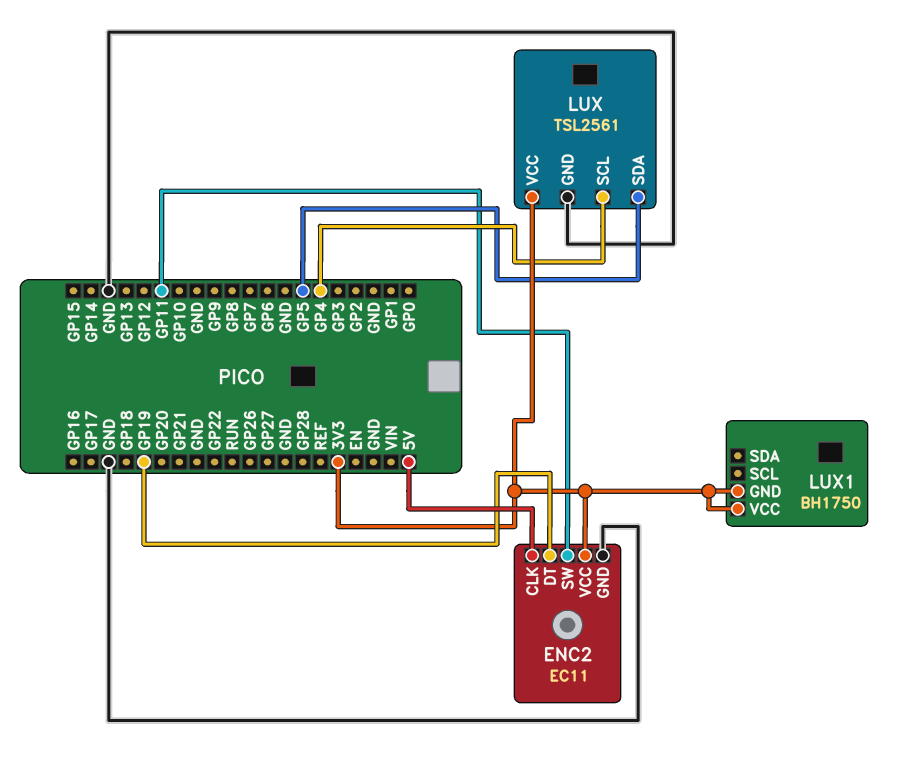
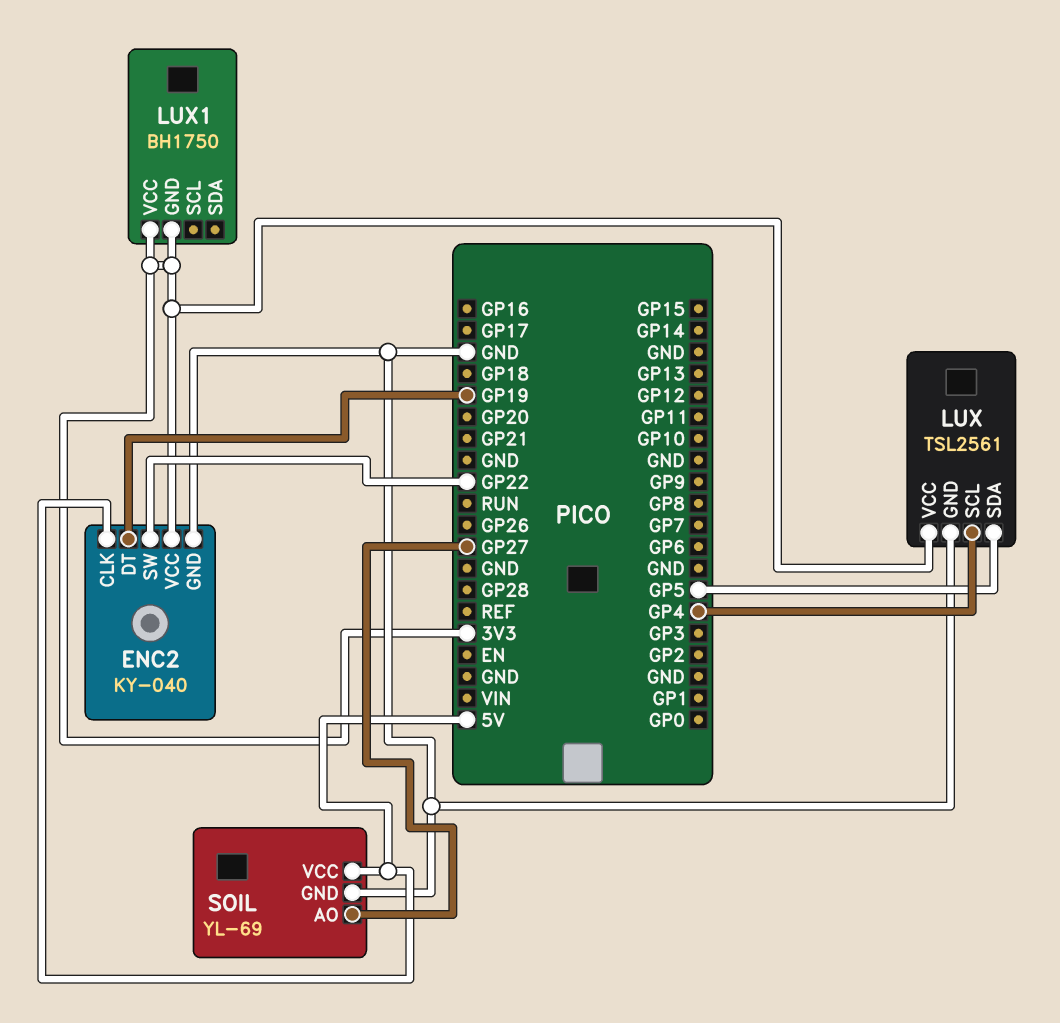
ENC2: EC11 -> KY-040
ENC2 pin SW: GP11 -> GP22
SOIL: none -> YL-69
SOIL pin AO: none -> GP27
SOIL pin GND: none -> GND
SOIL pin VCC: none -> 5V

